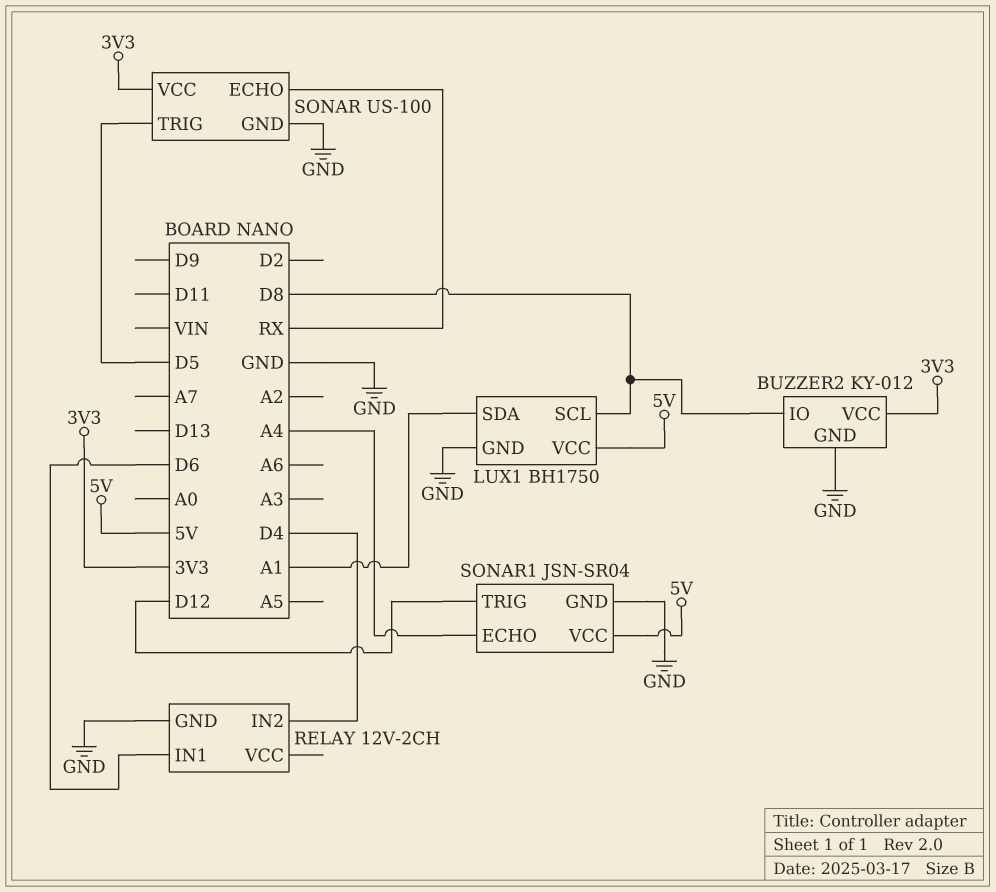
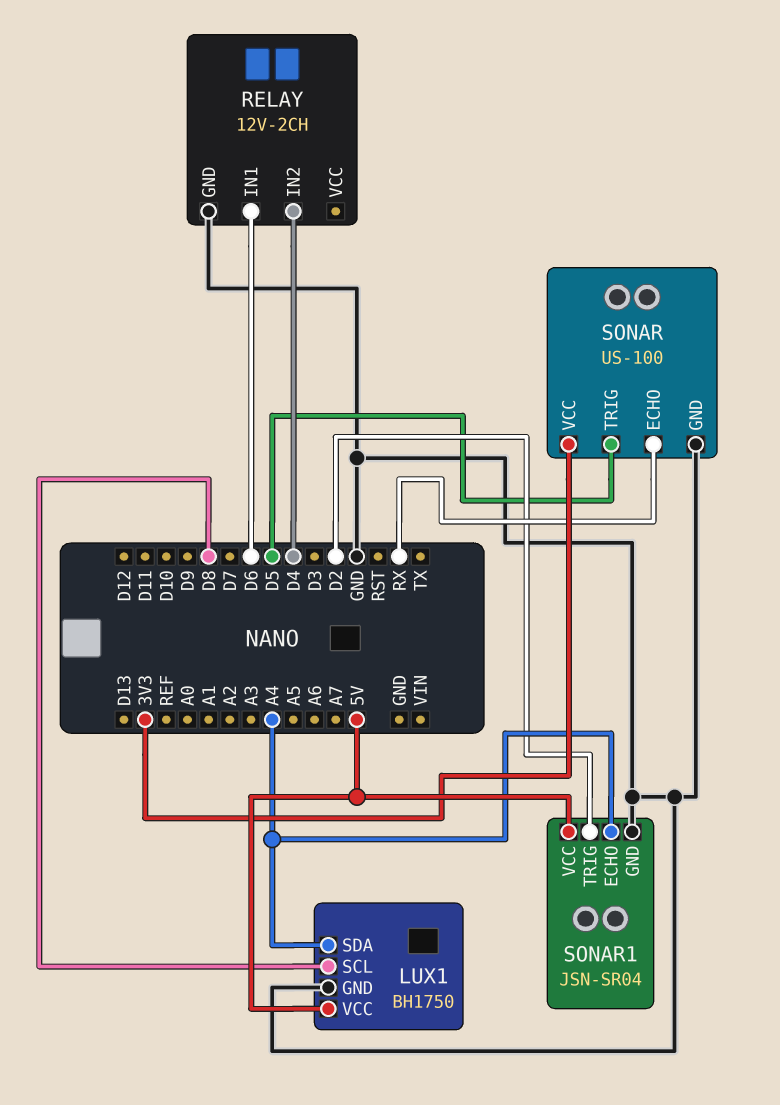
BUZZER2: KY-012 -> none
BUZZER2 pin GND: GND -> none
BUZZER2 pin IO: D8 -> none
BUZZER2 pin VCC: 3V3 -> none
LUX1 pin SDA: A1 -> A4
SONAR1 pin TRIG: D12 -> D2

